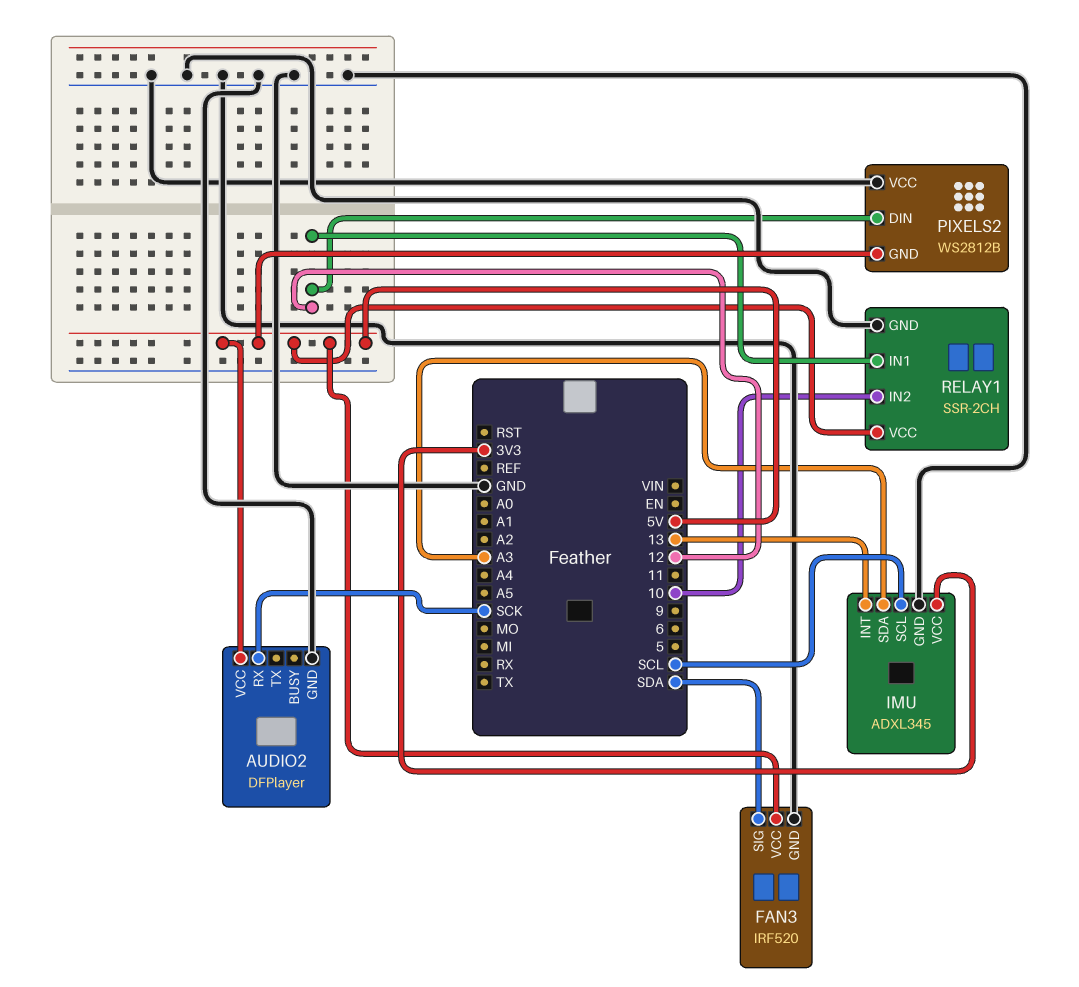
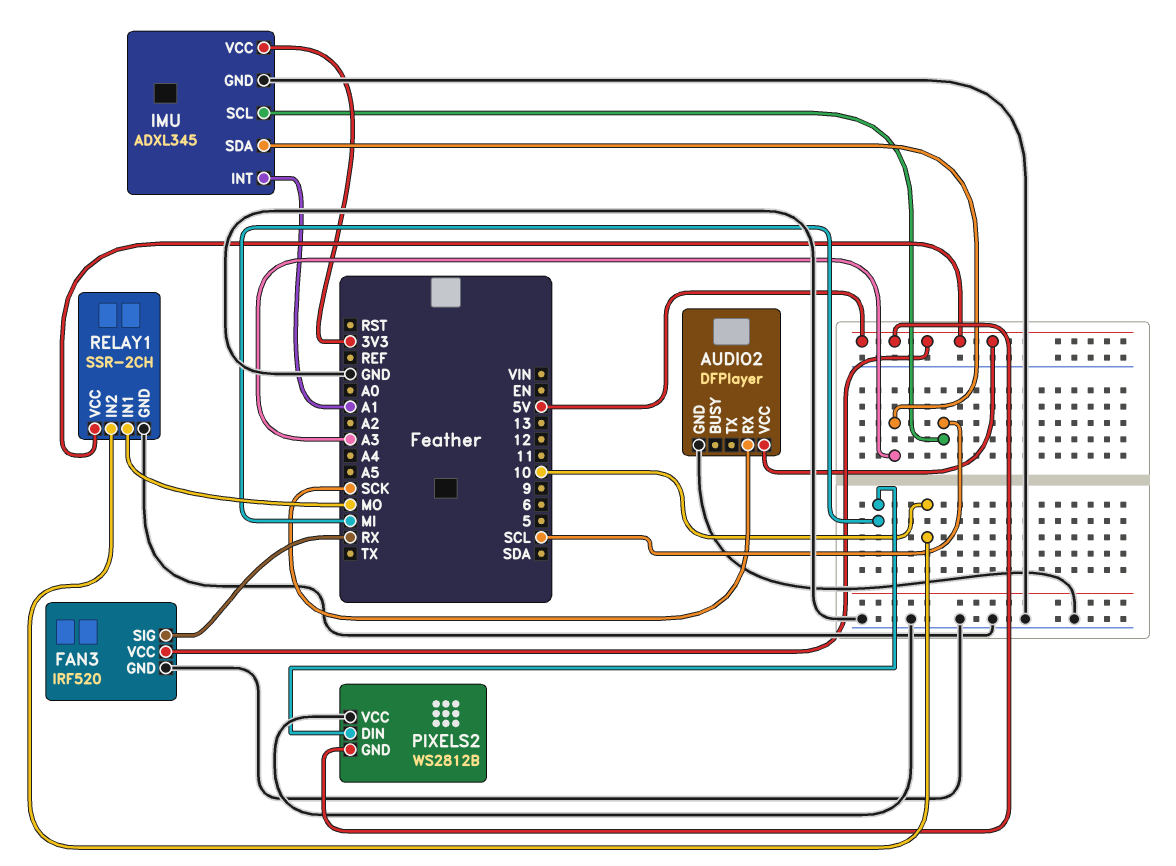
FAN3 pin SIG: SDA -> RX
IMU pin INT: 13 -> A1
PIXELS2 pin DIN: 12 -> MI
RELAY1 pin IN1: 12 -> MO

